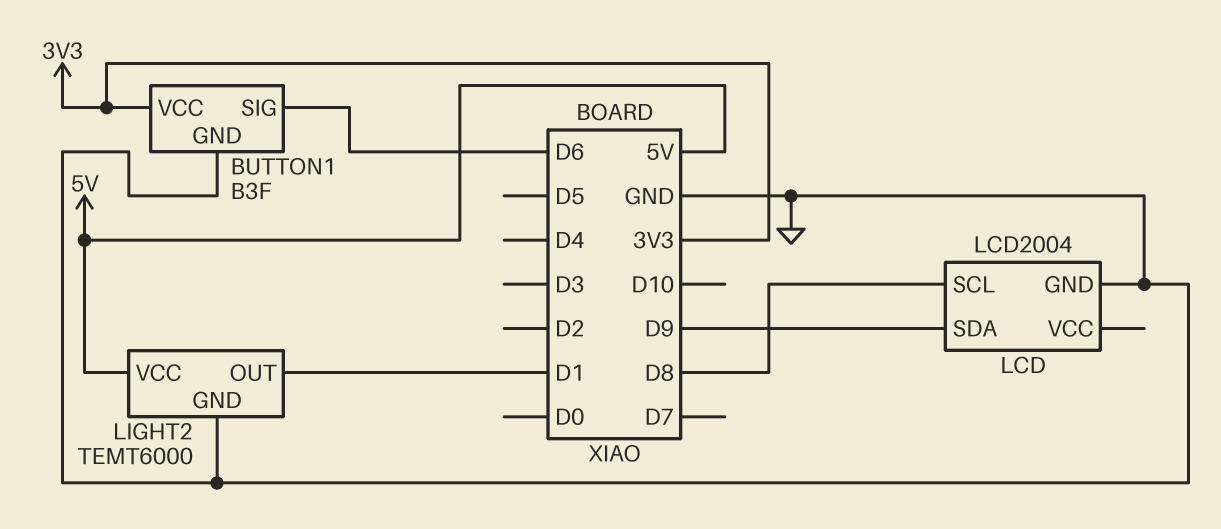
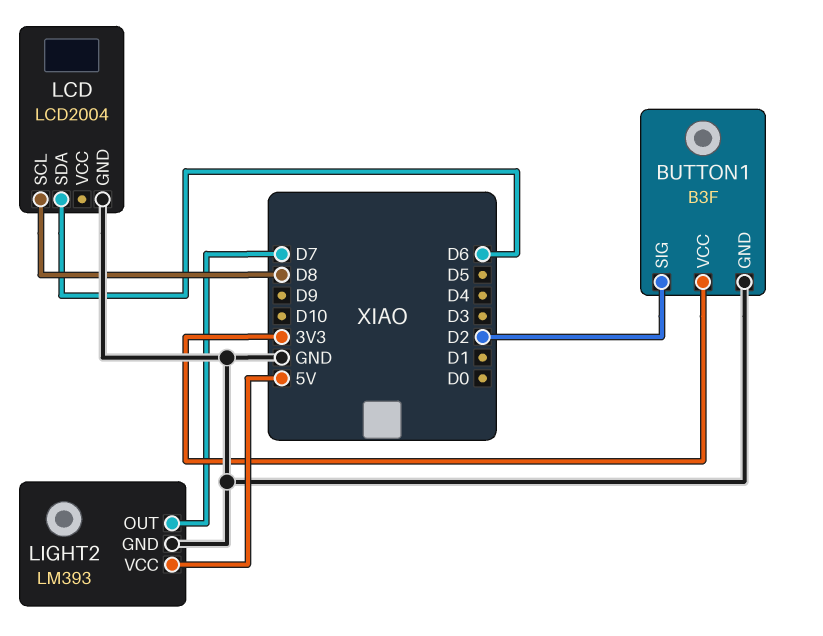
BUTTON1 pin SIG: D6 -> D2
LCD pin SDA: D9 -> D6
LIGHT2: TEMT6000 -> LM393
LIGHT2 pin OUT: D1 -> D7

